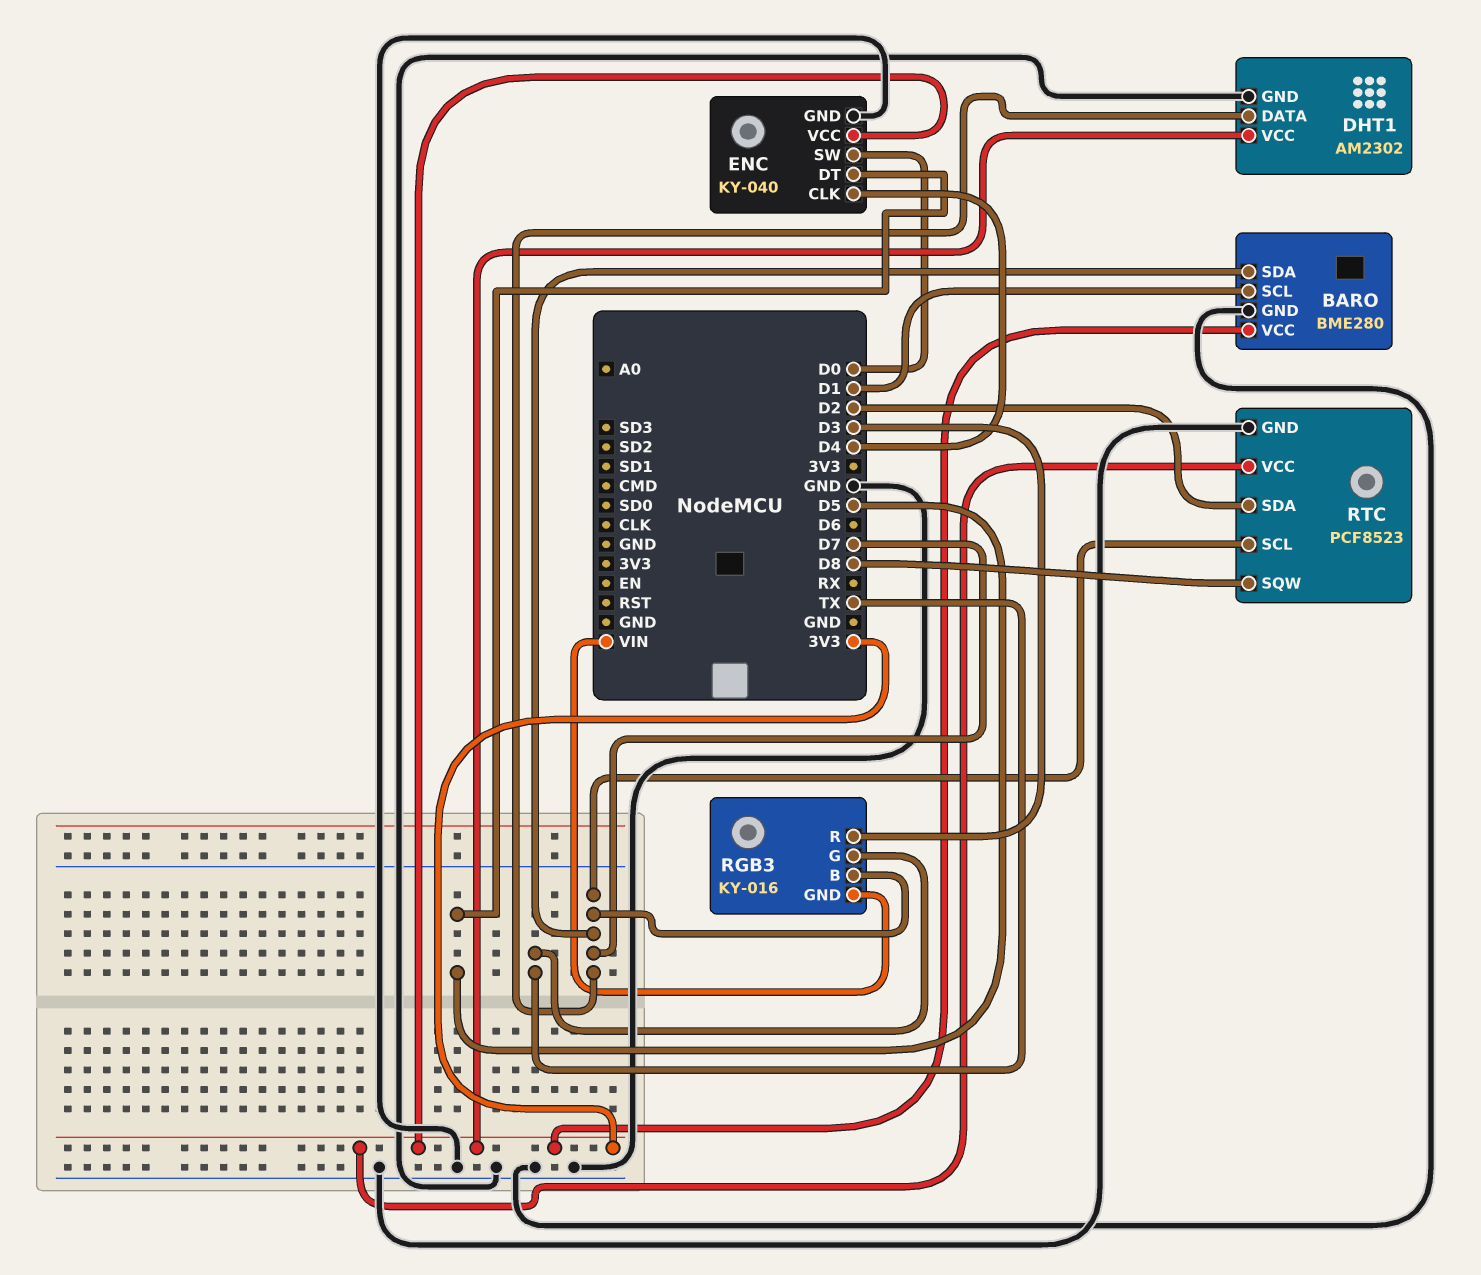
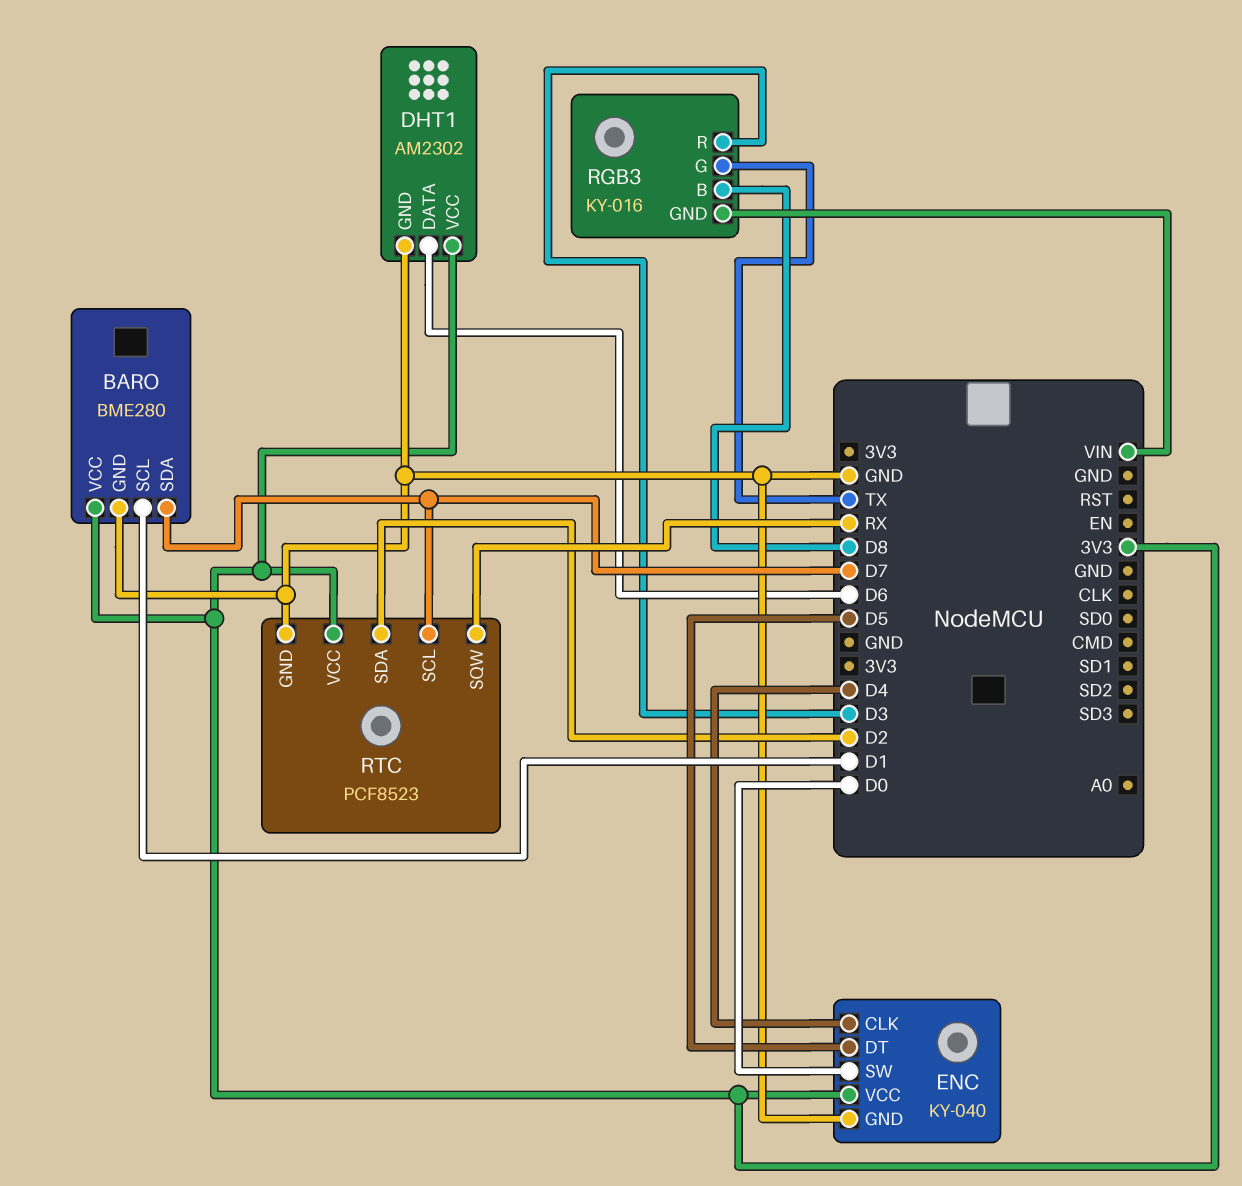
DHT1 pin DATA: D7 -> D6
RGB3 pin B: D7 -> D8
RTC pin SQW: D8 -> RX

